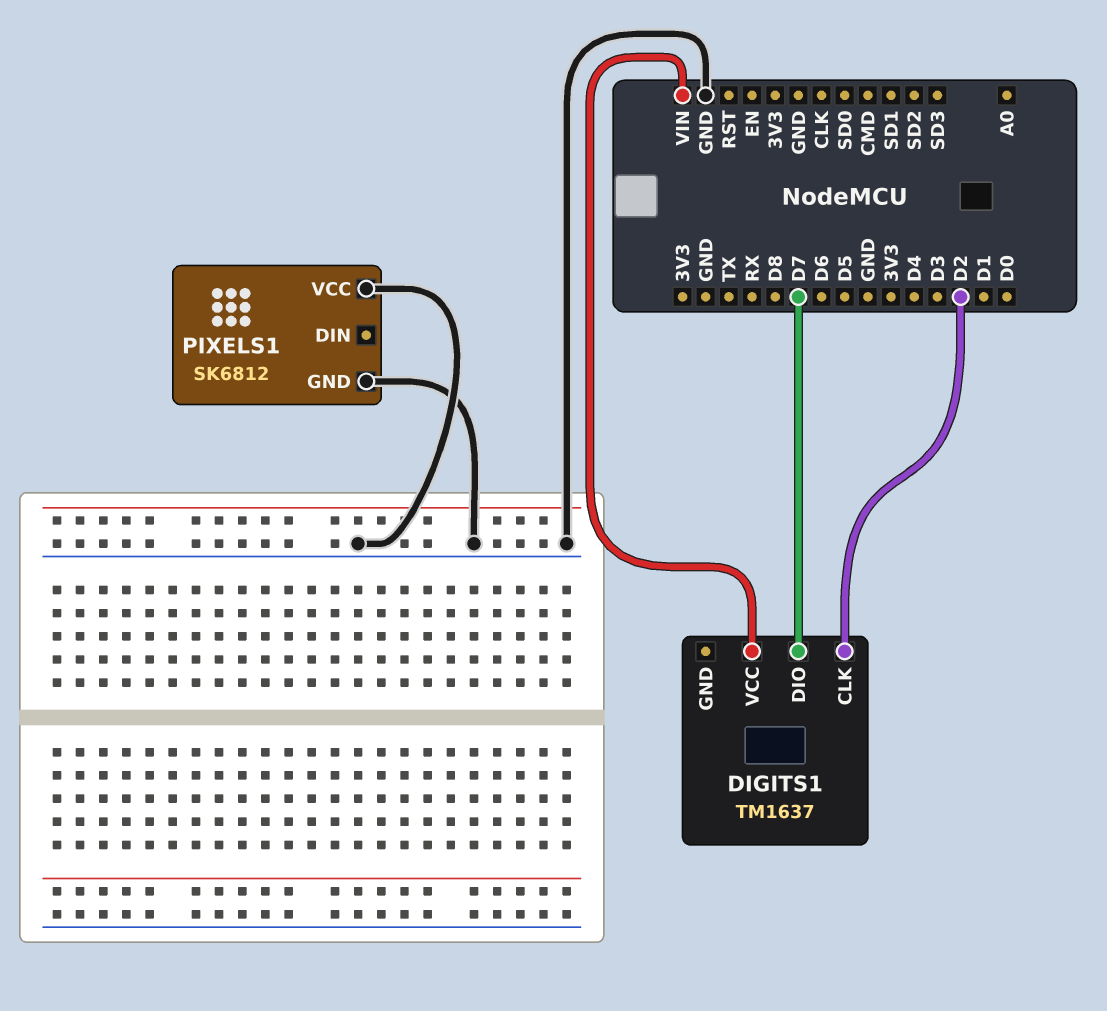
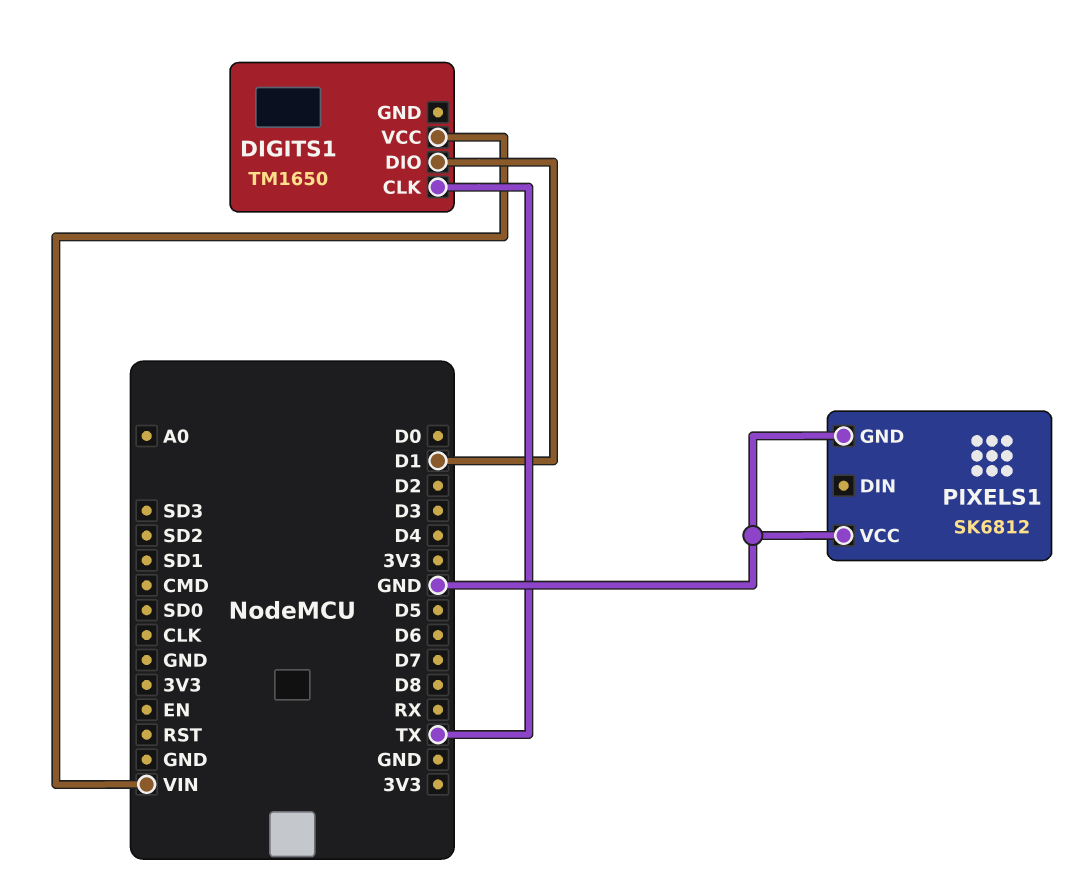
DIGITS1: TM1637 -> TM1650
DIGITS1 pin CLK: D2 -> TX
DIGITS1 pin DIO: D7 -> D1

